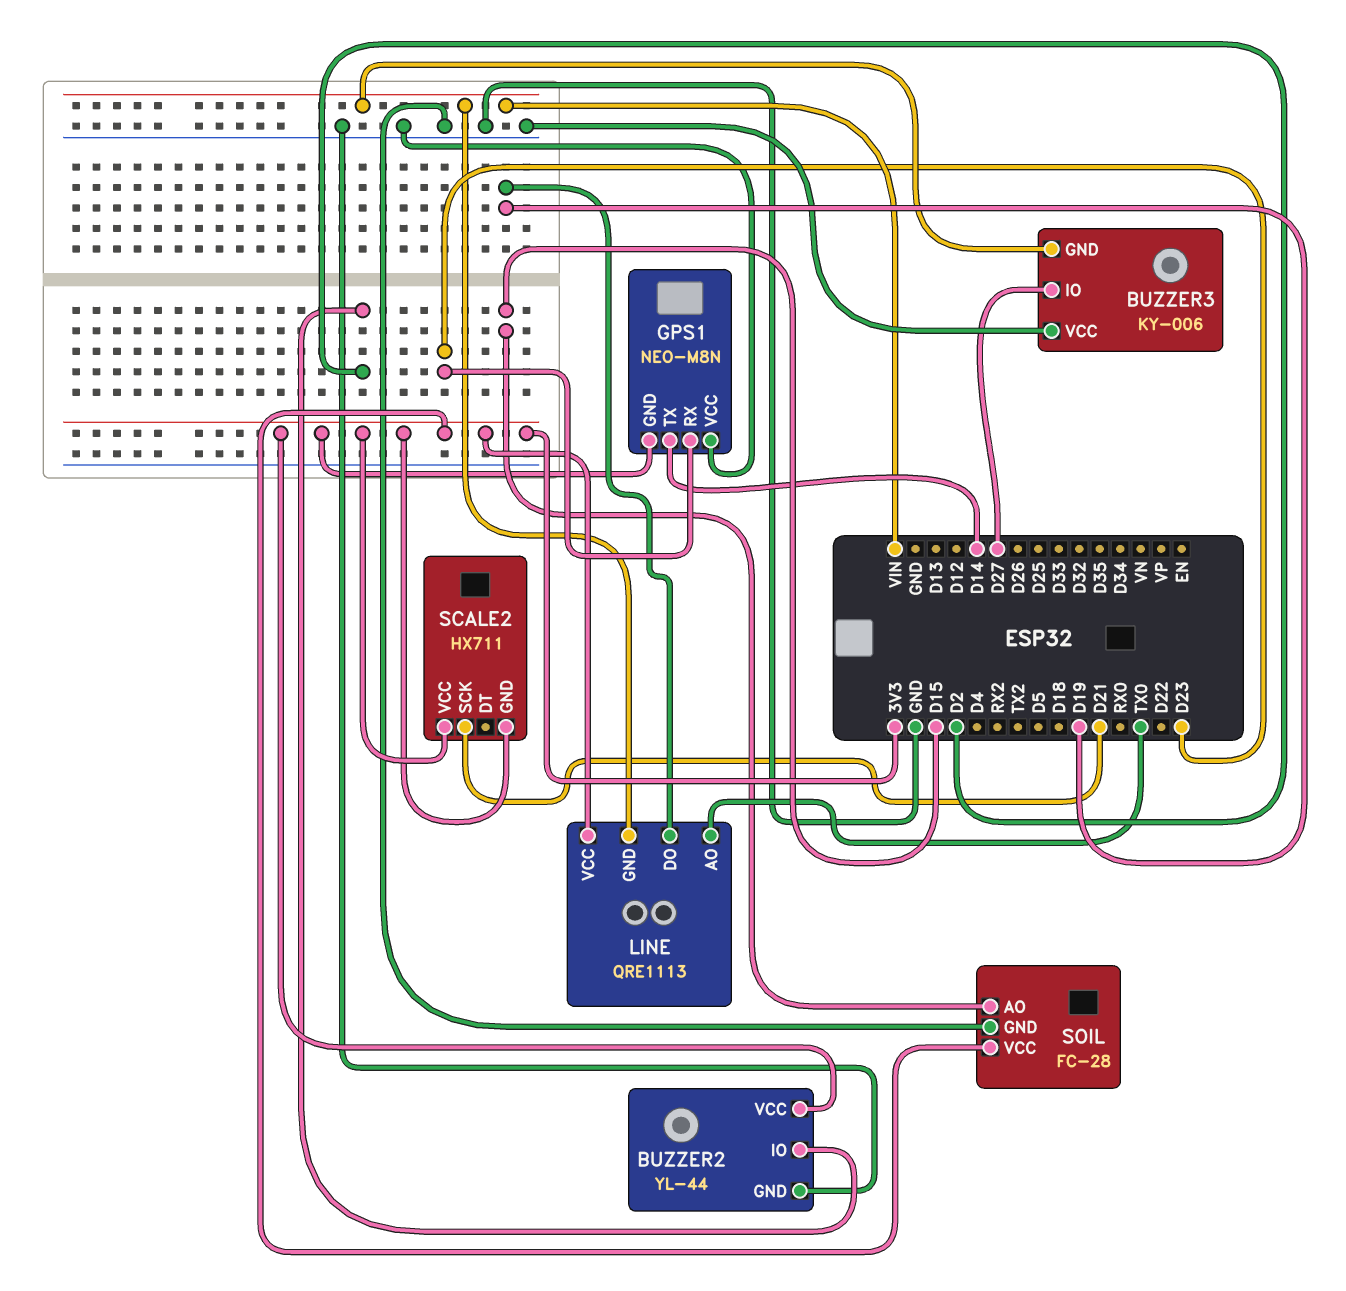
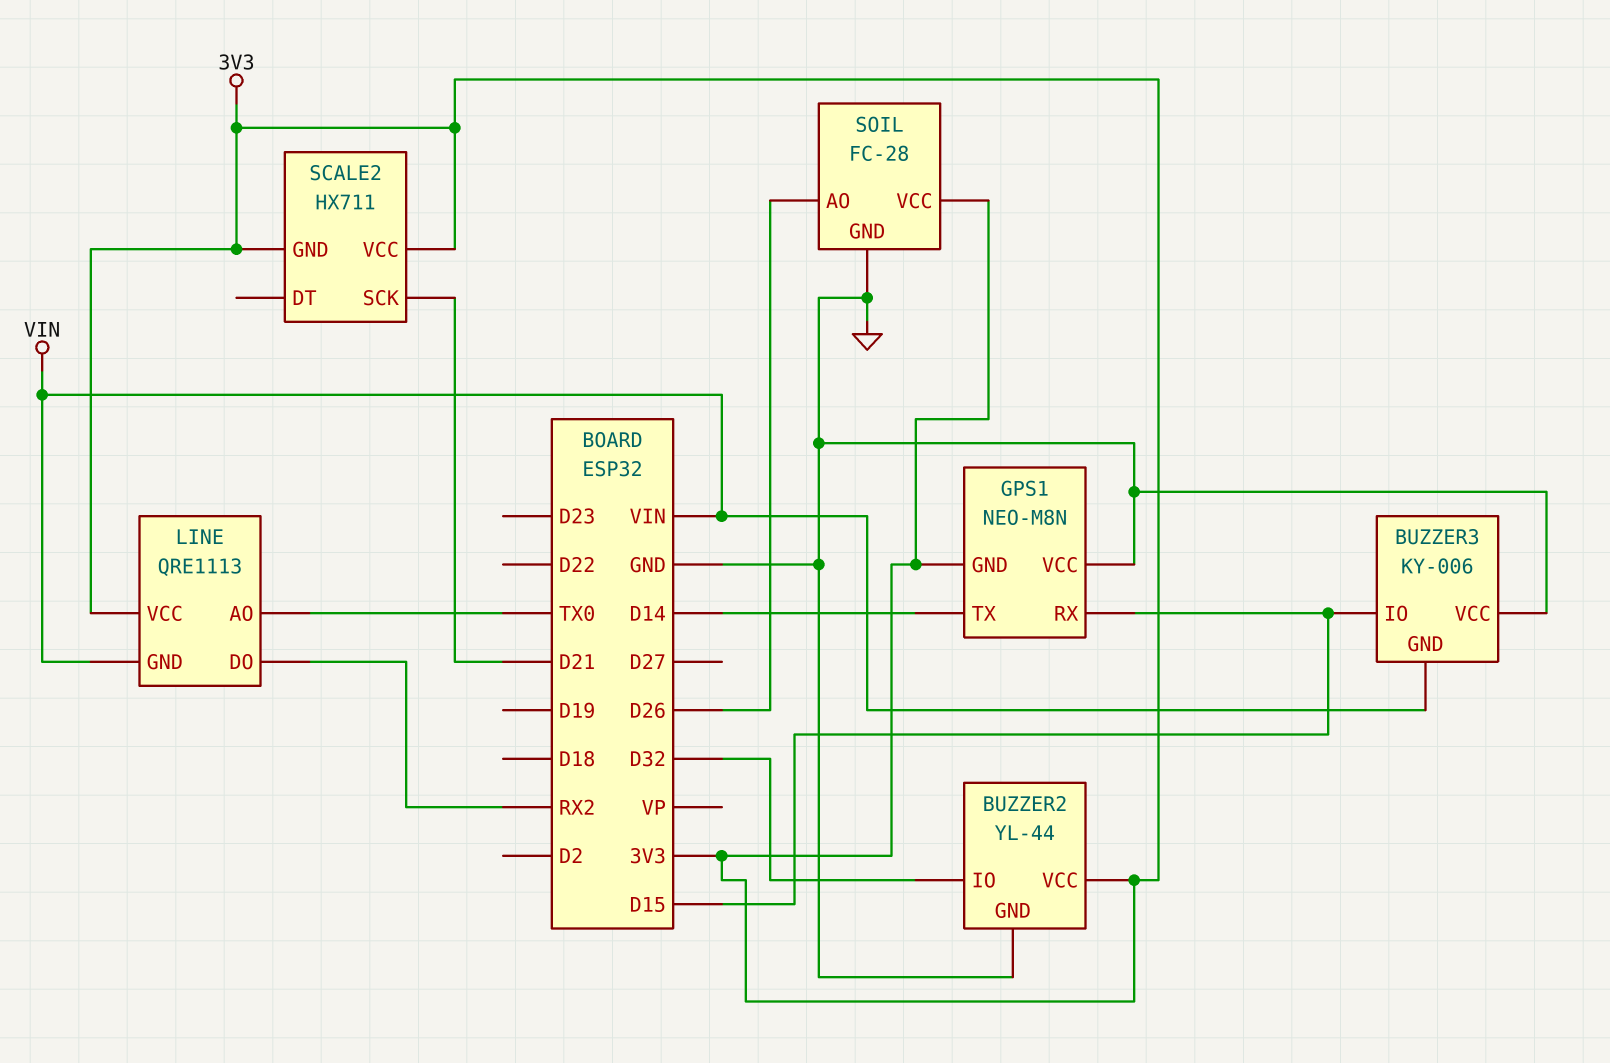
BUZZER2 pin IO: D2 -> D32
BUZZER3 pin IO: D27 -> D15
GPS1 pin RX: D23 -> D15
LINE pin DO: D19 -> RX2
SOIL pin AO: D15 -> D26

